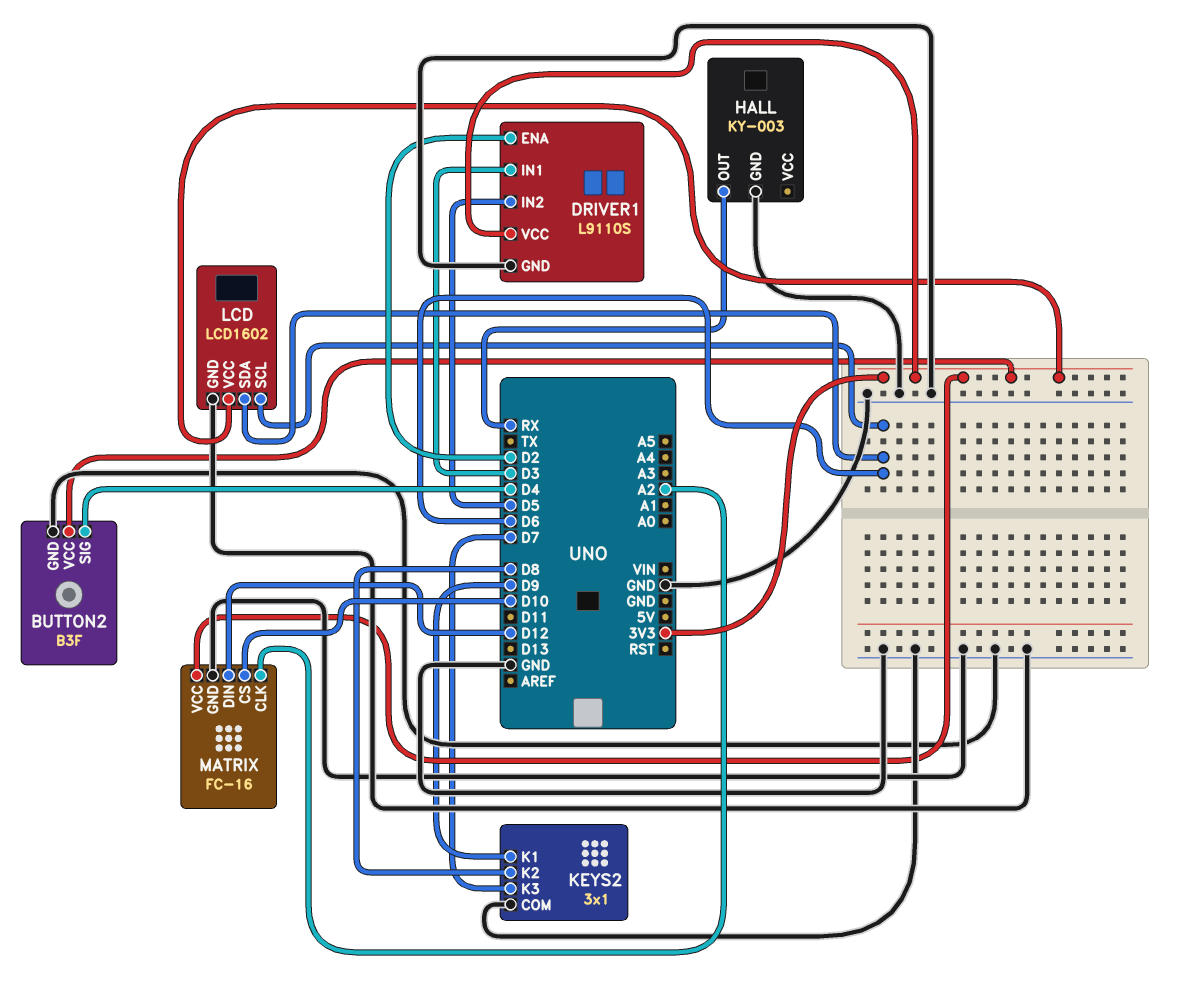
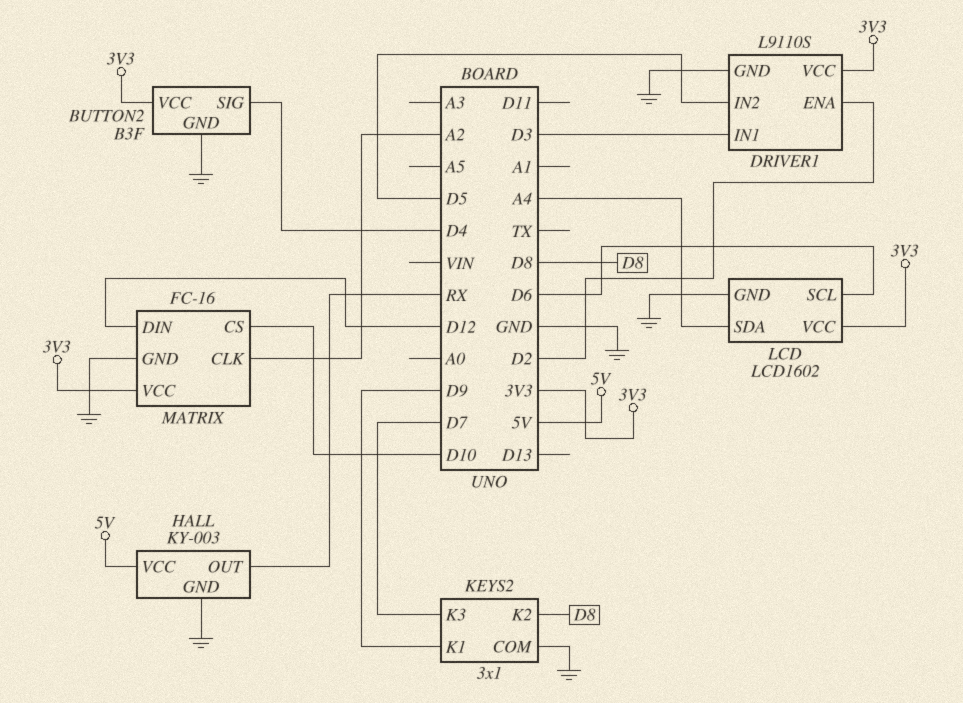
HALL pin VCC: none -> 5V
LCD pin SDA: D6 -> A4

